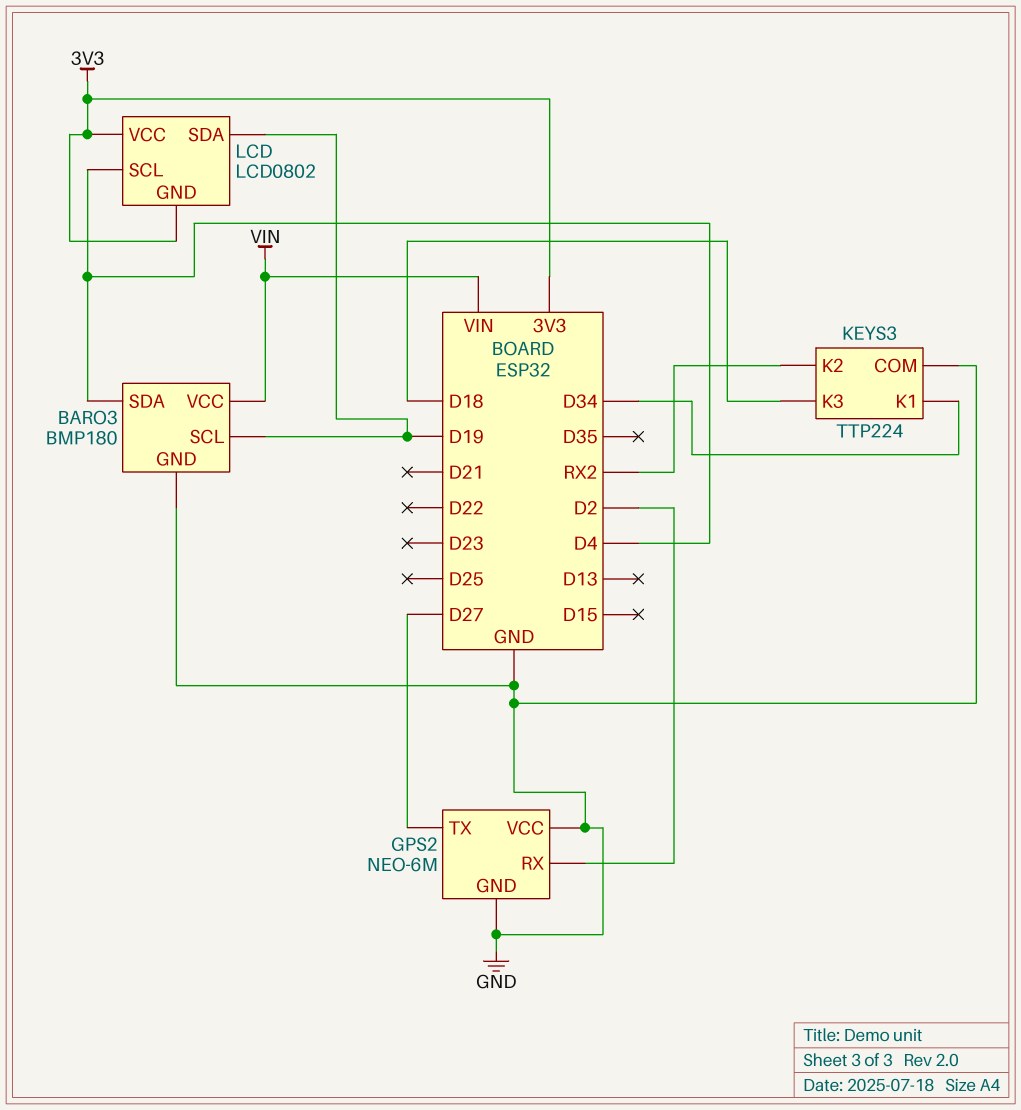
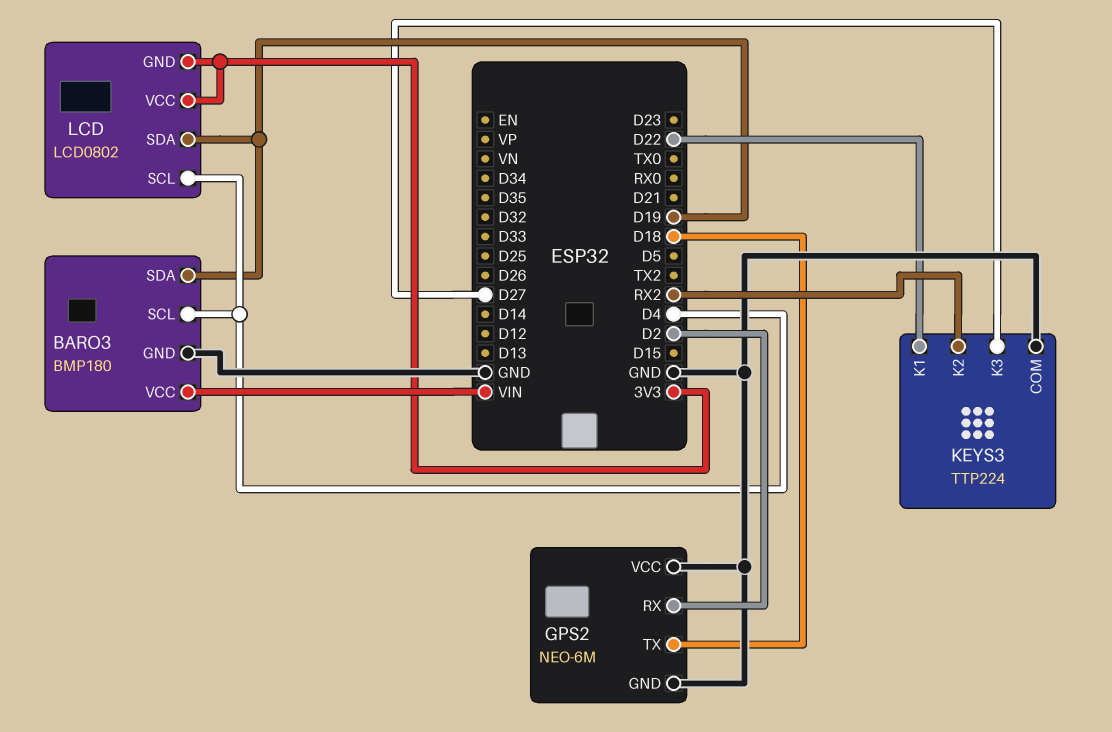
BARO3 pin SCL: D19 -> D4
BARO3 pin SDA: D4 -> D19
GPS2 pin TX: D27 -> D18
KEYS3 pin K1: D34 -> D22
KEYS3 pin K3: D18 -> D27

